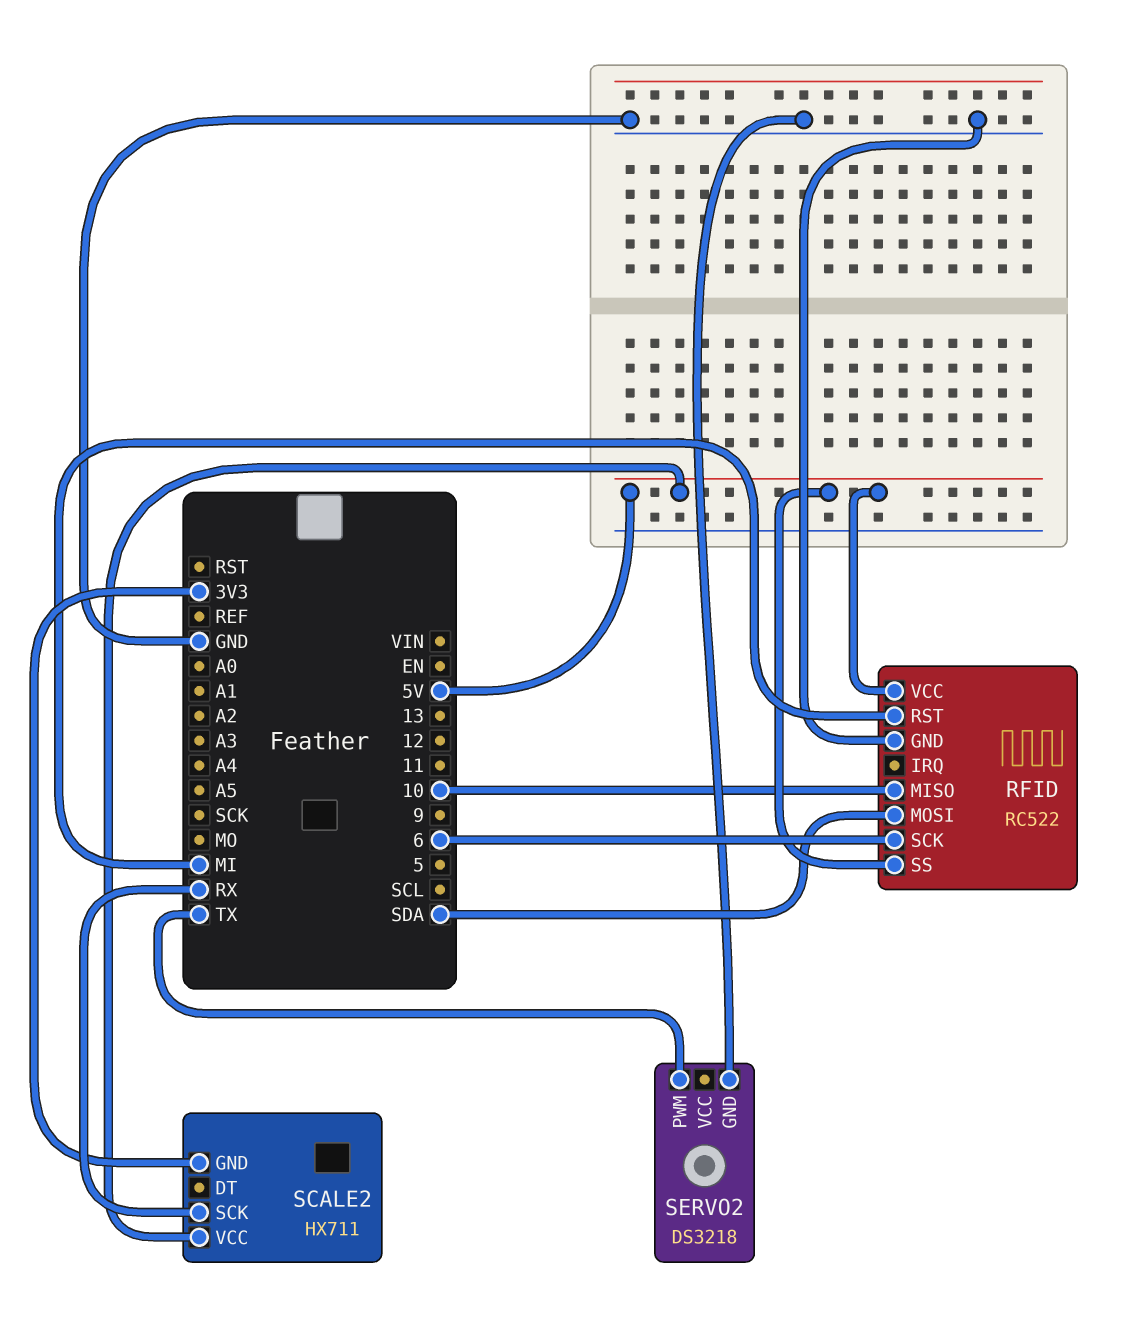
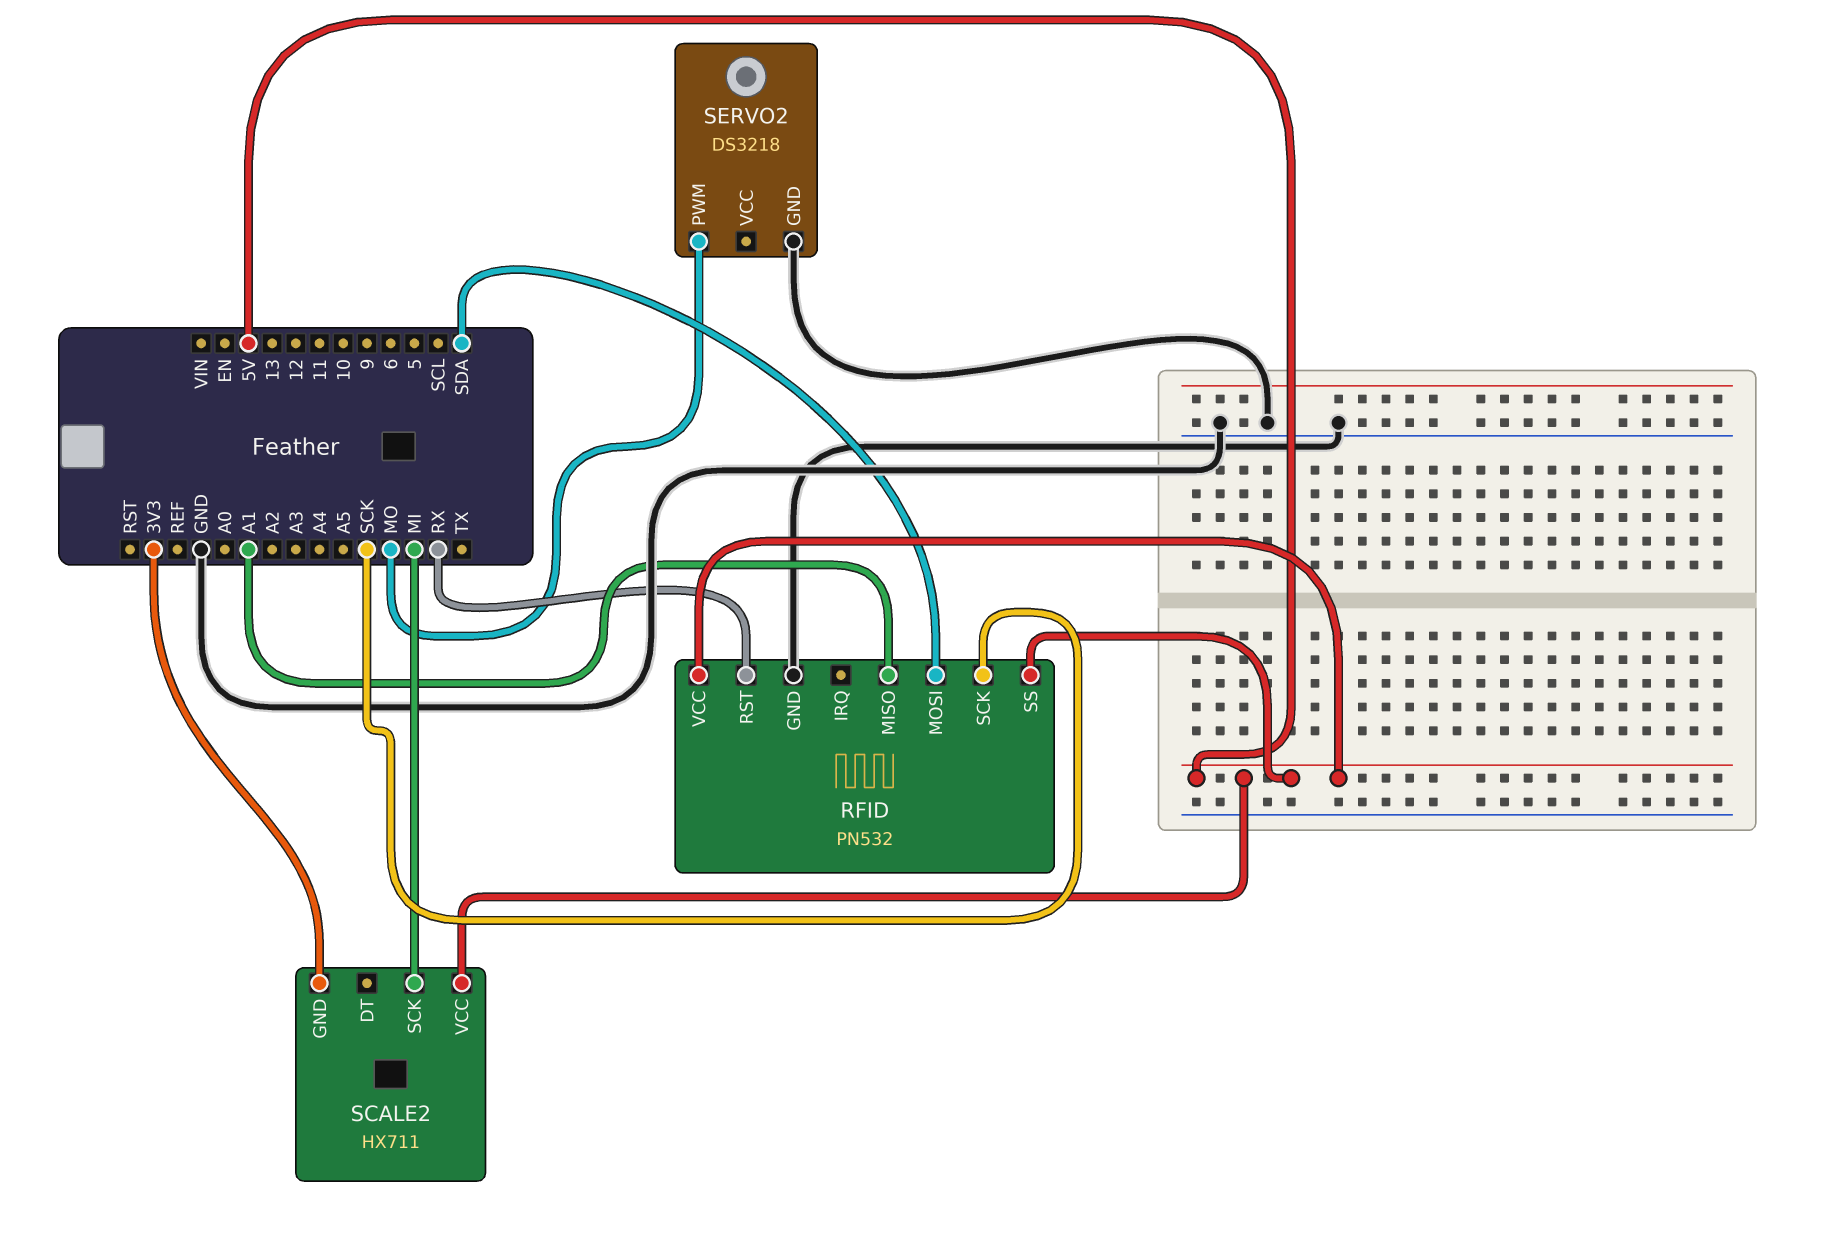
RFID: RC522 -> PN532
RFID pin MISO: 10 -> A1
RFID pin RST: MI -> RX
RFID pin SCK: 6 -> SCK
SCALE2 pin SCK: RX -> MI
SERVO2 pin PWM: TX -> MO

